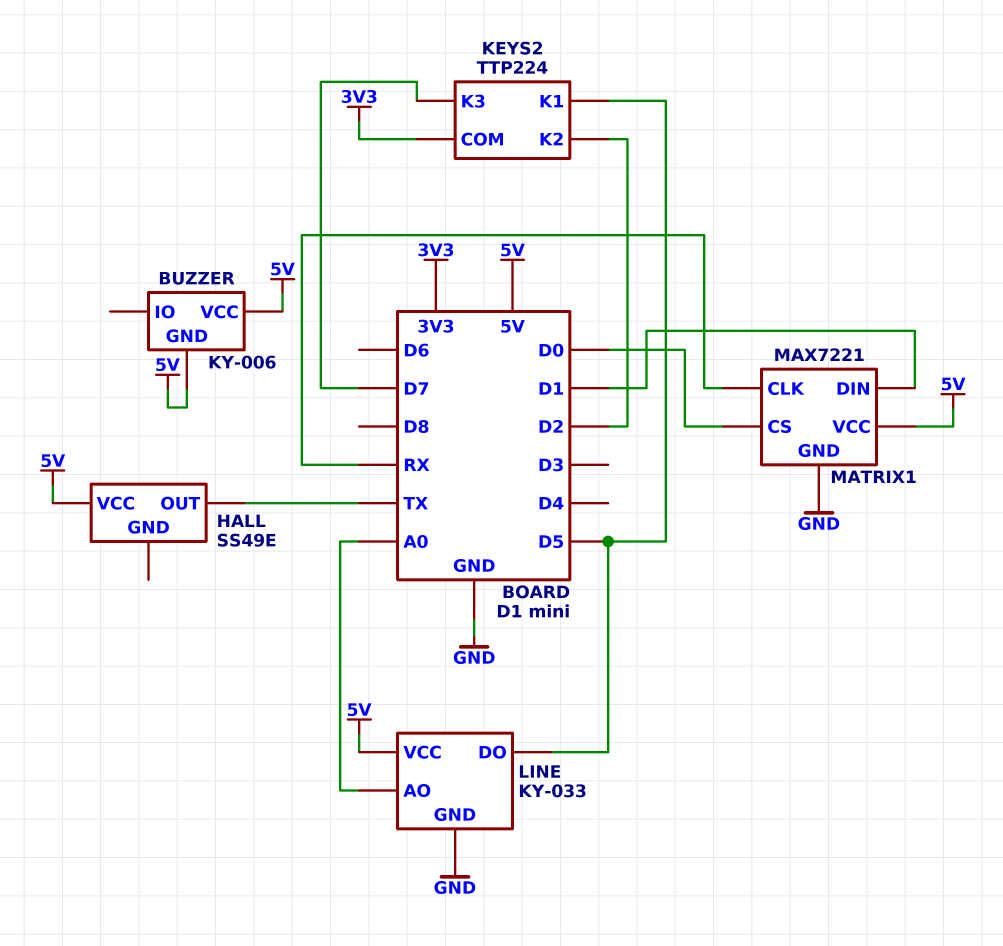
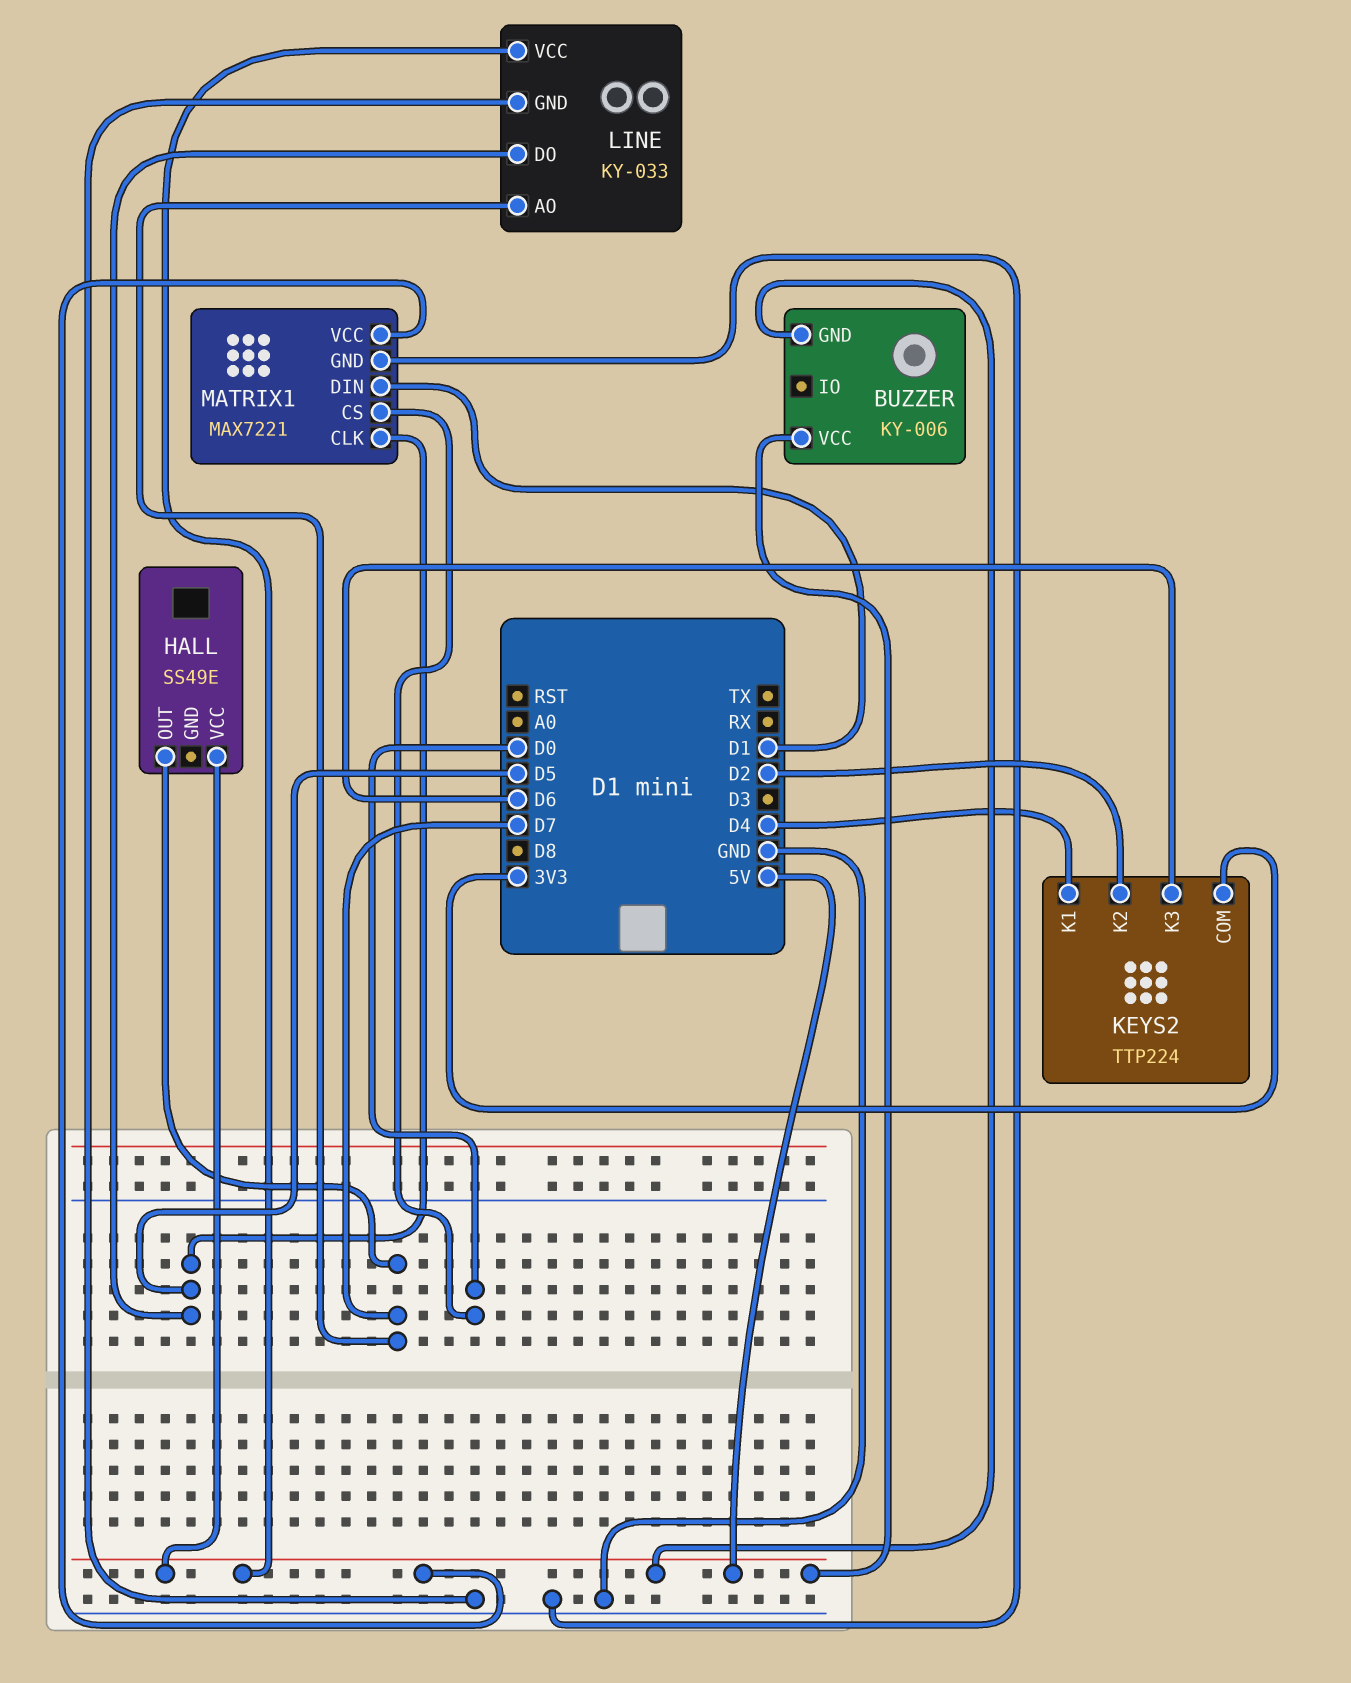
HALL pin OUT: TX -> D7
KEYS2 pin K1: D5 -> D4
KEYS2 pin K3: D7 -> D6
LINE pin AO: A0 -> D7
MATRIX1 pin CLK: RX -> D5

